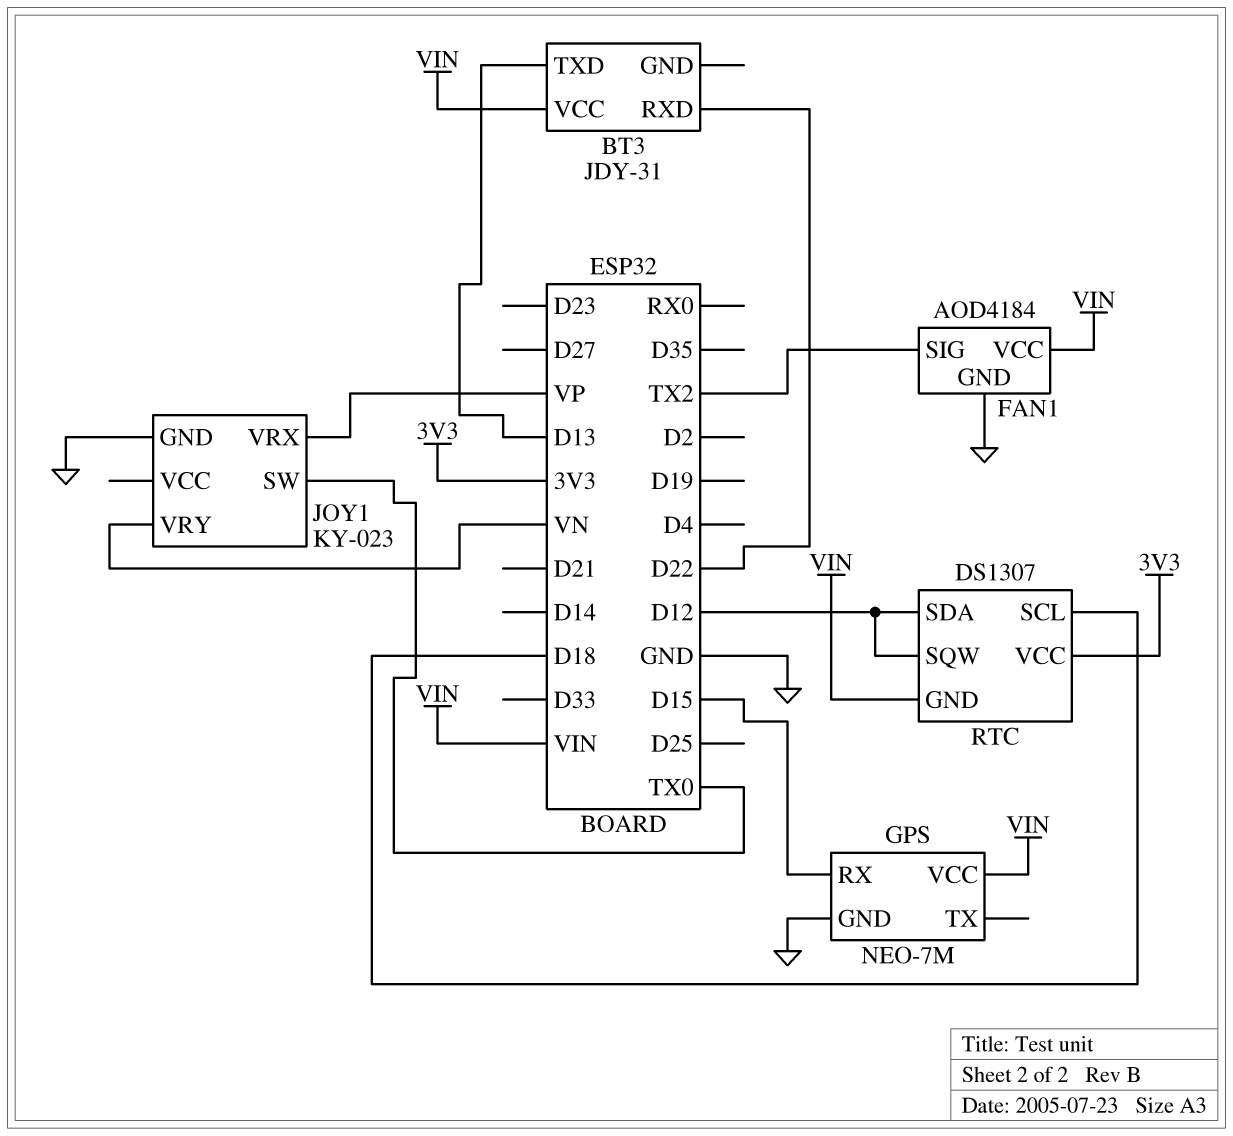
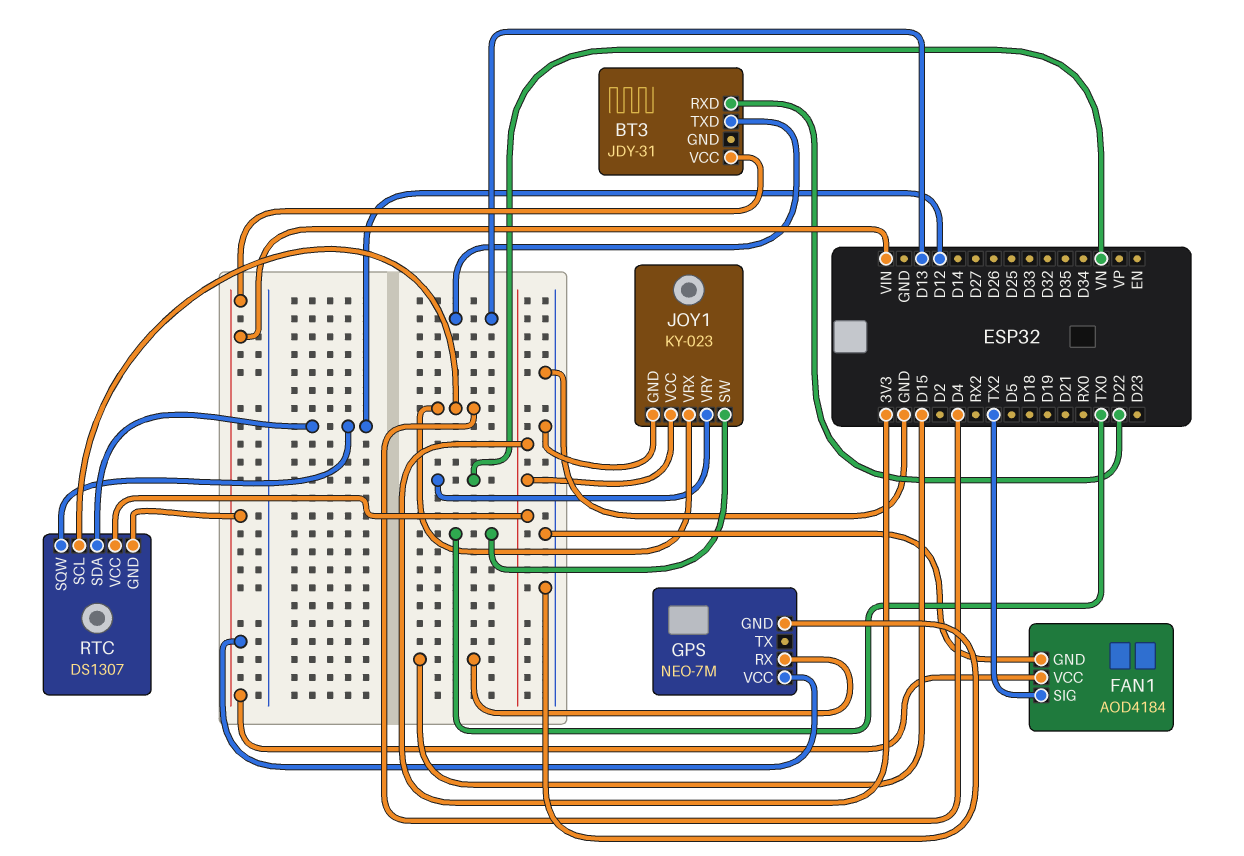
JOY1 pin VCC: none -> 3V3
JOY1 pin VRX: VP -> D4
RTC pin SCL: D18 -> D4

